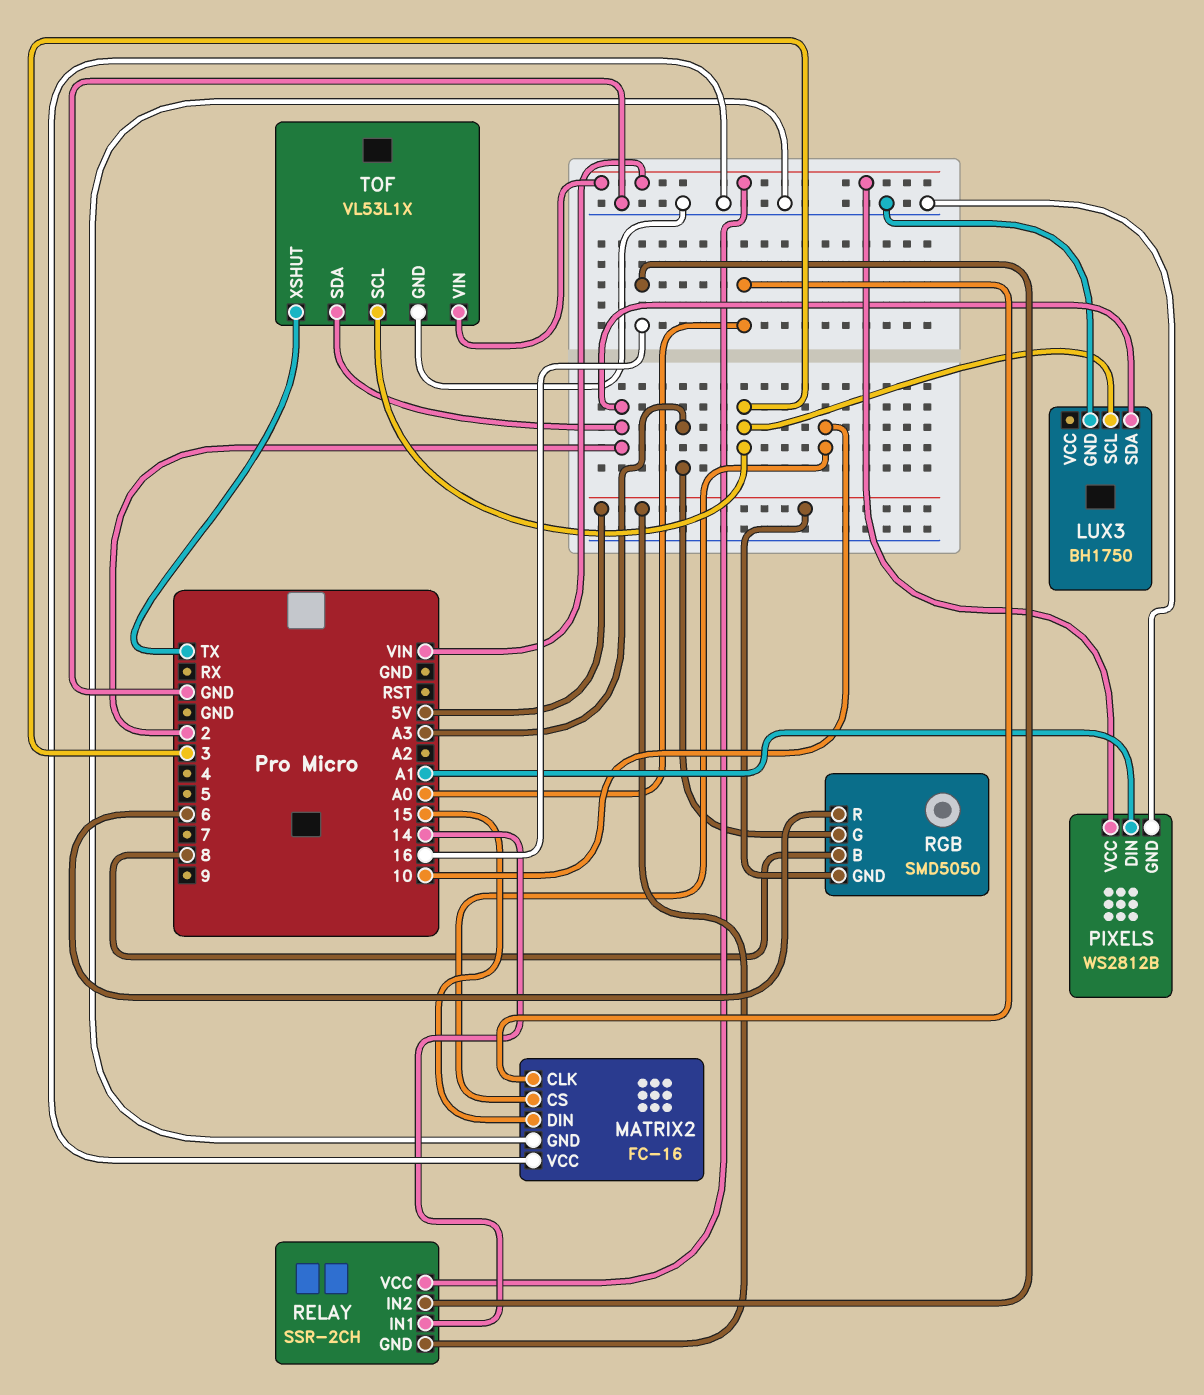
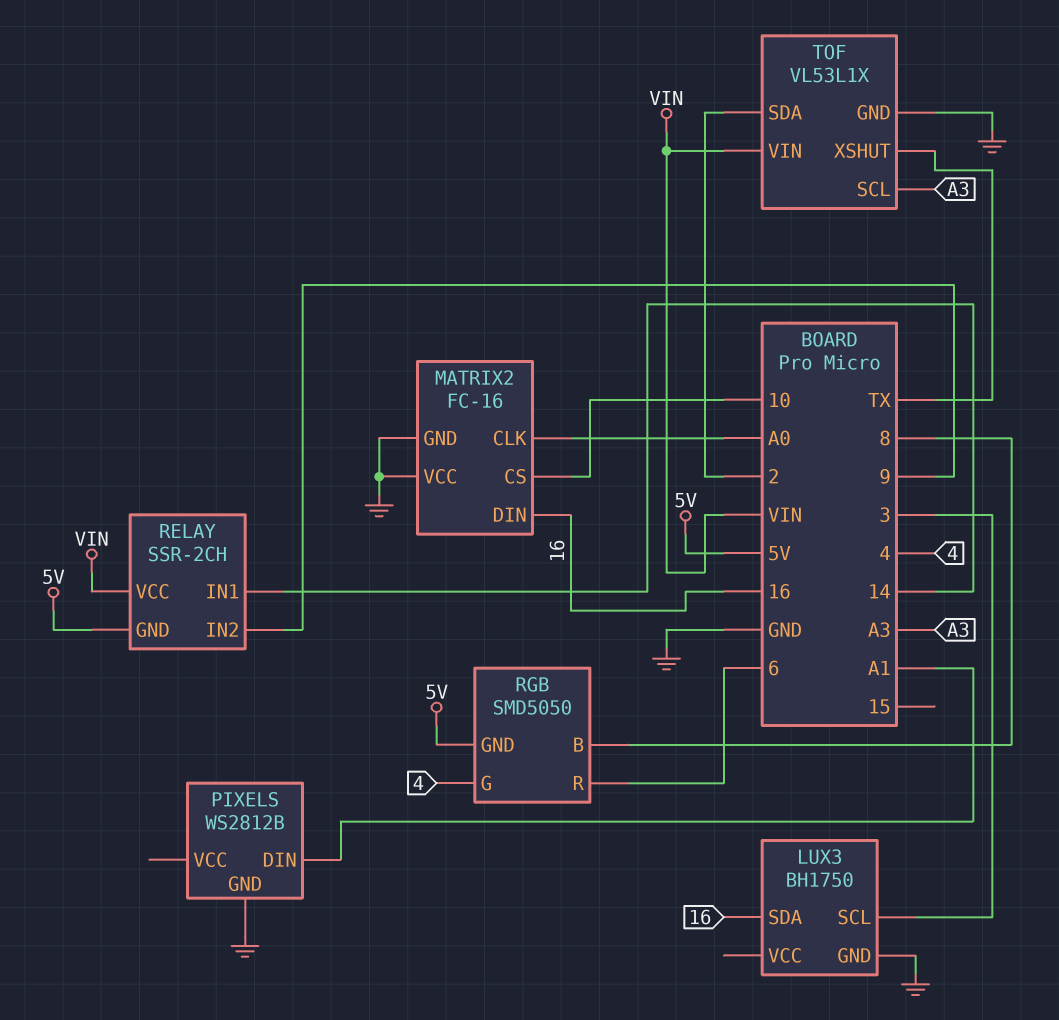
LUX3 pin SDA: 2 -> 16
MATRIX2 pin DIN: 15 -> 16
PIXELS pin VCC: VIN -> none
RELAY pin IN2: 16 -> 9
RGB pin G: A3 -> 4
TOF pin SCL: 3 -> A3

